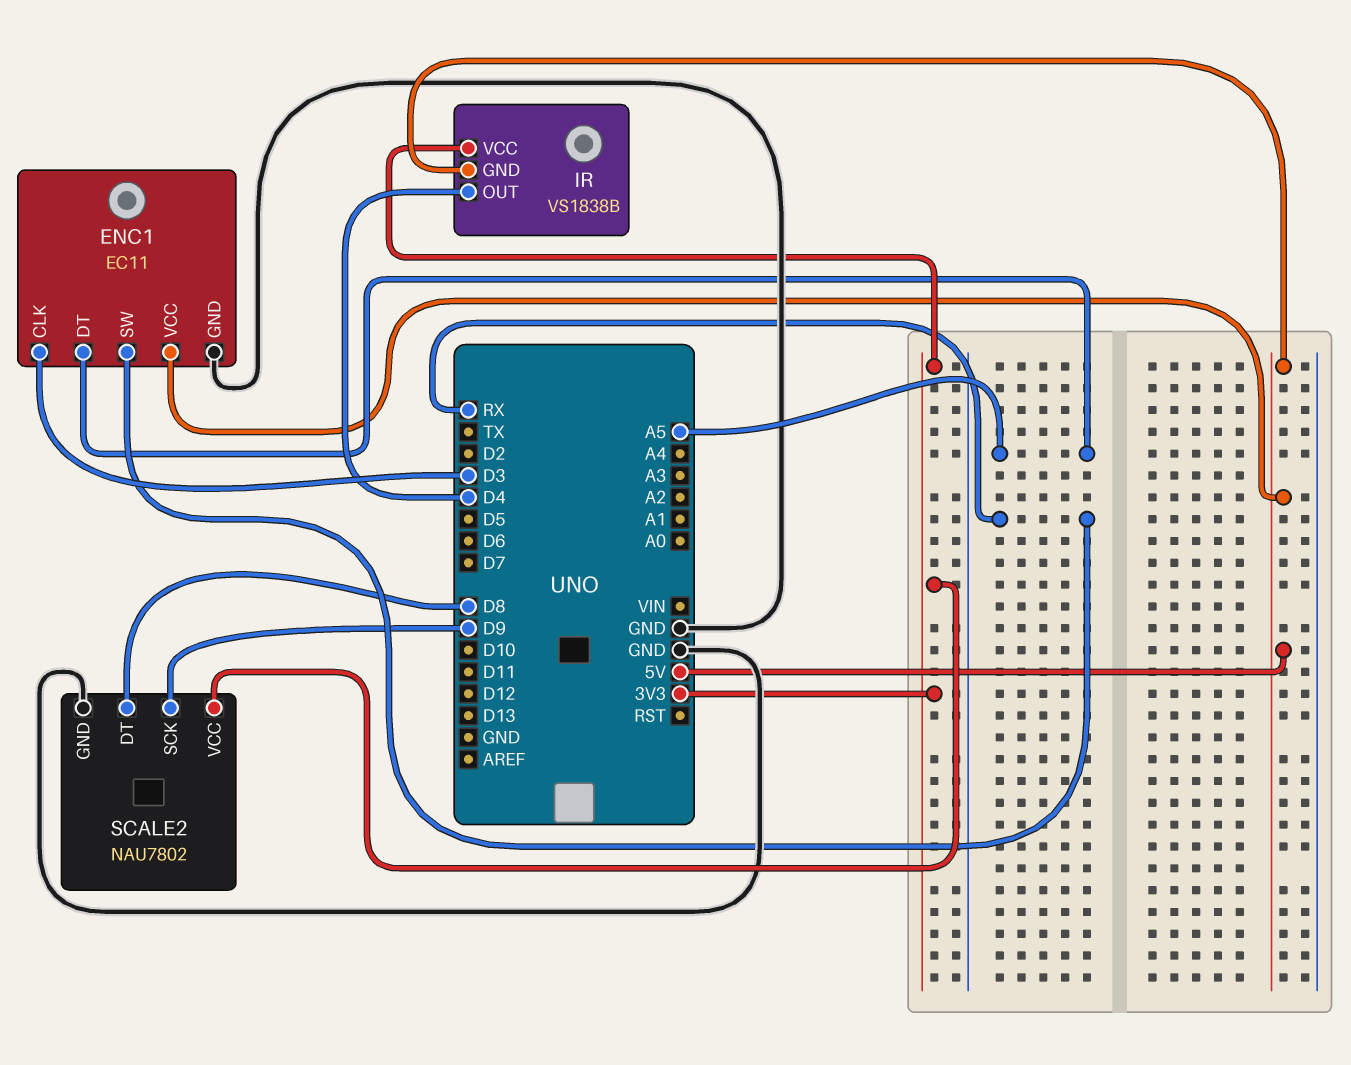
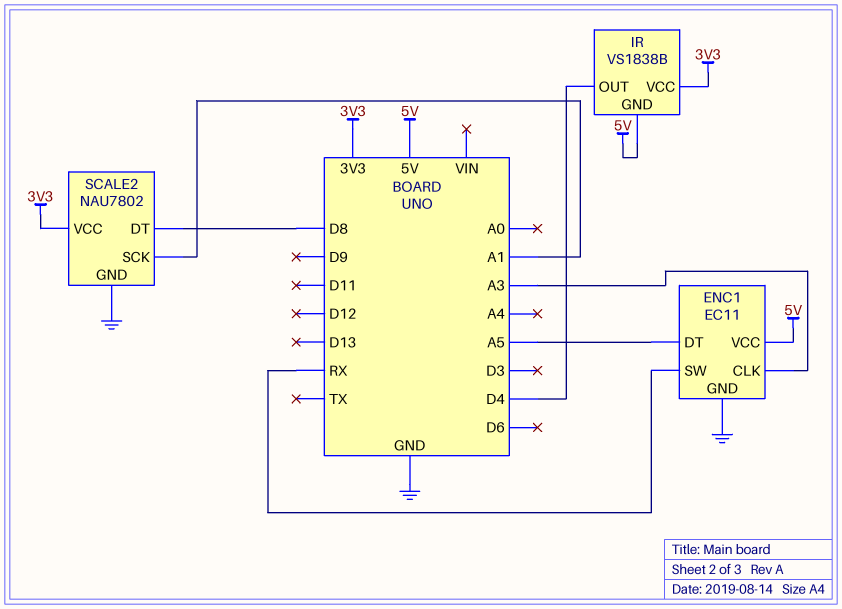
ENC1 pin CLK: D3 -> A3
SCALE2 pin SCK: D9 -> A1

